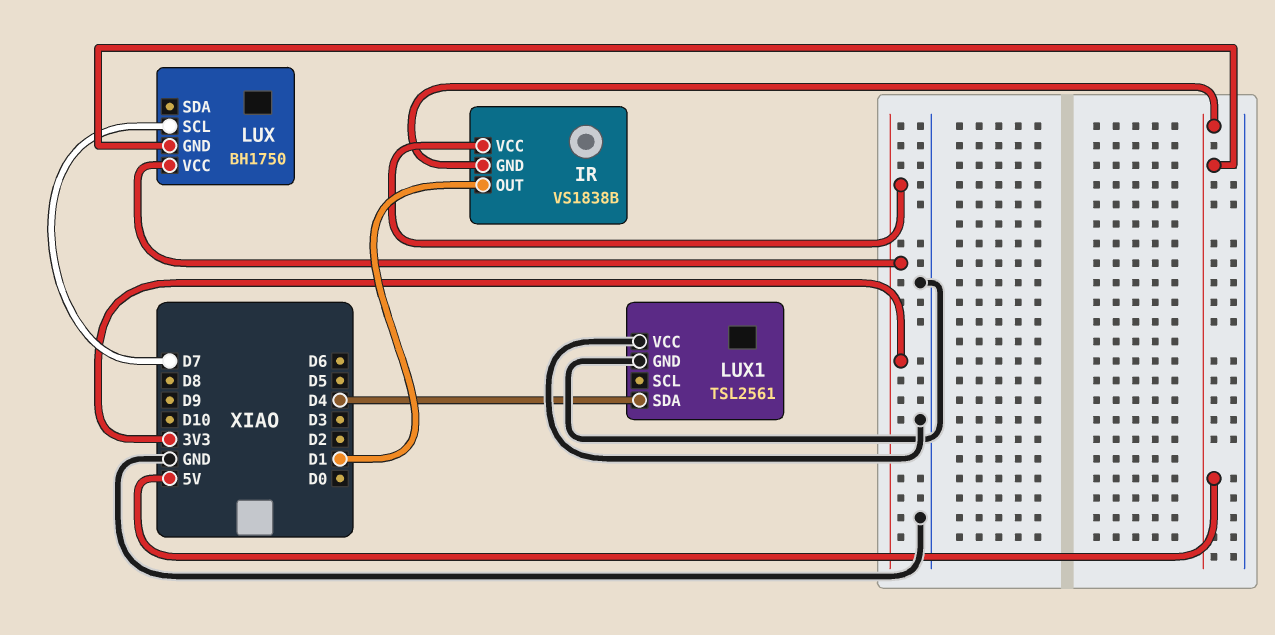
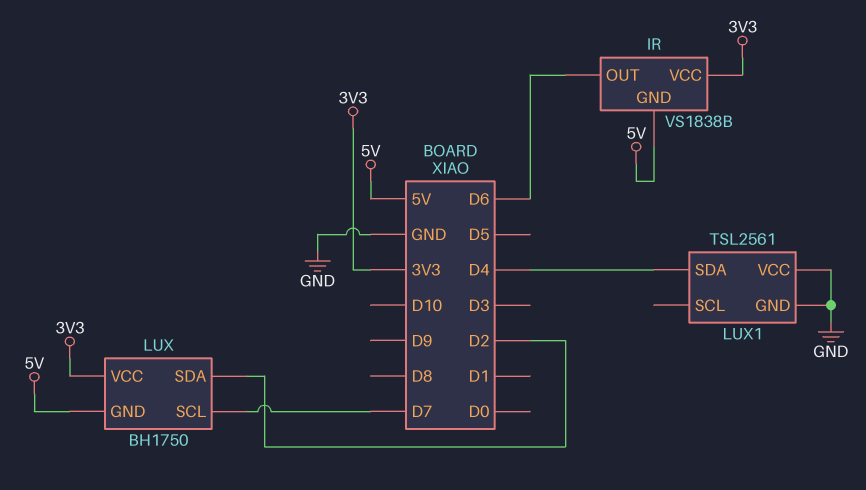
IR pin OUT: D1 -> D6
LUX pin SDA: none -> D2

